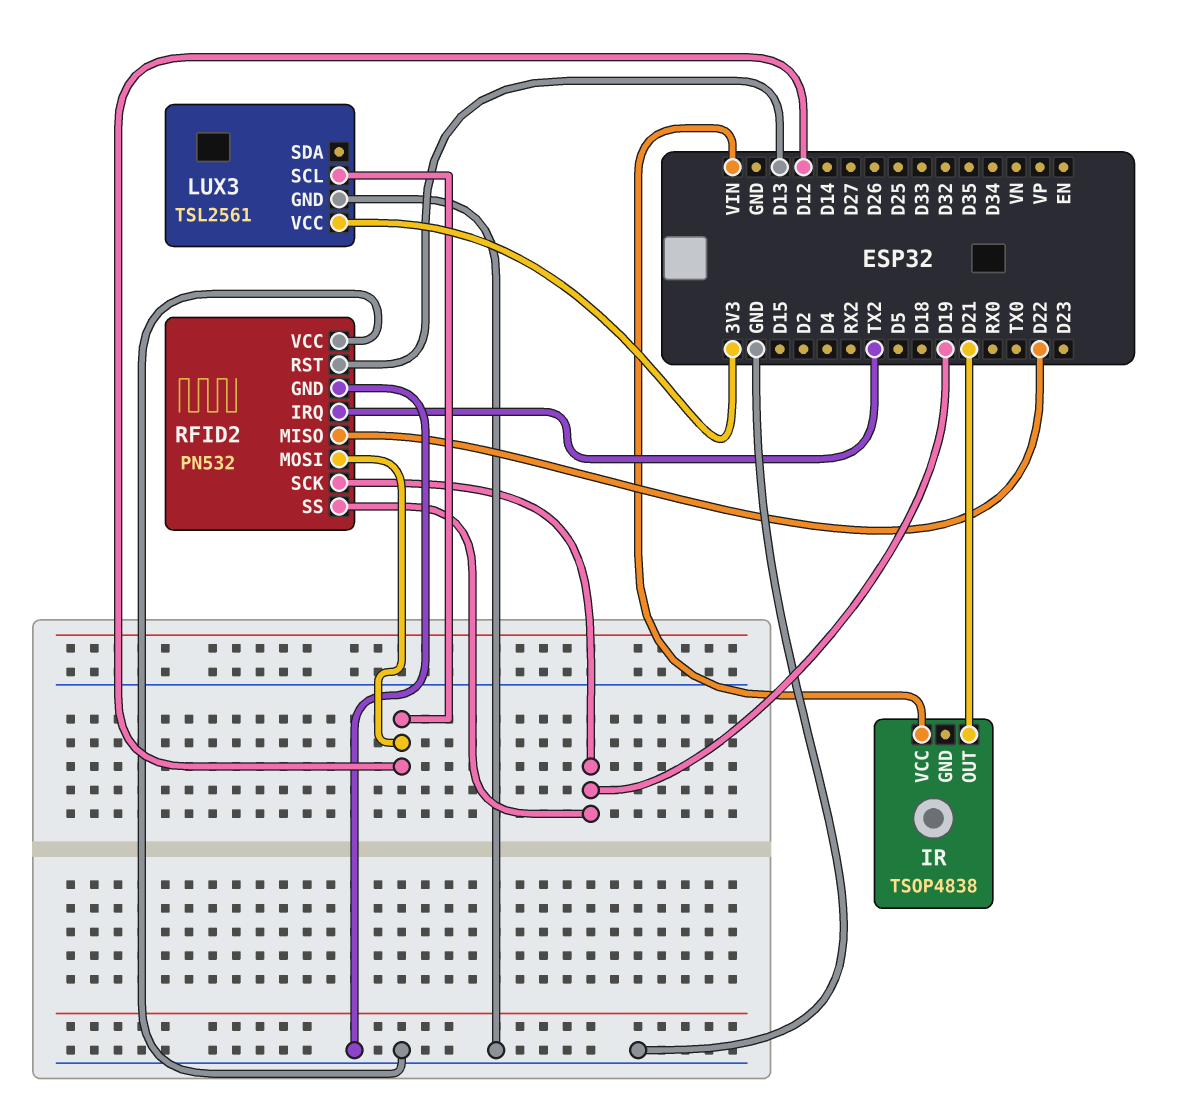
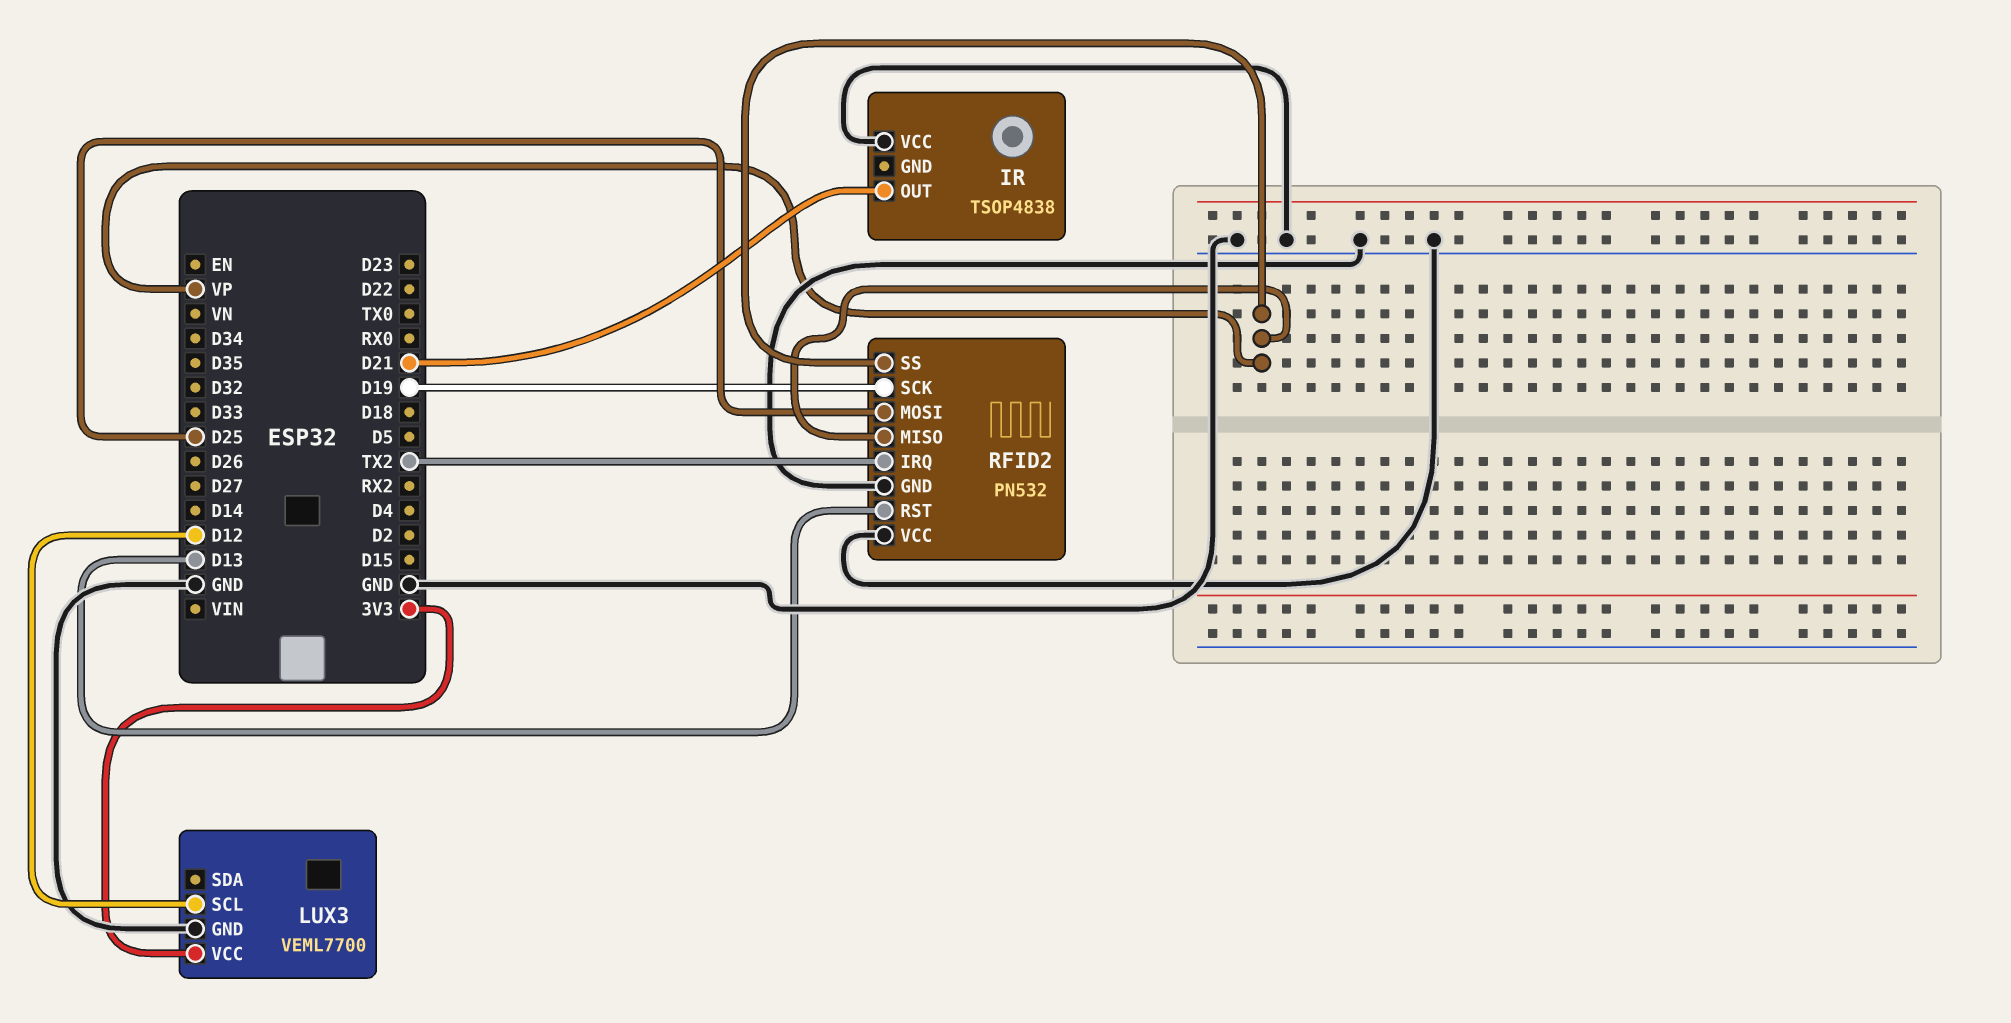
IR pin VCC: VIN -> GND
LUX3: TSL2561 -> VEML7700
RFID2 pin MISO: D22 -> VP
RFID2 pin MOSI: D12 -> D25
RFID2 pin SS: D19 -> VP

